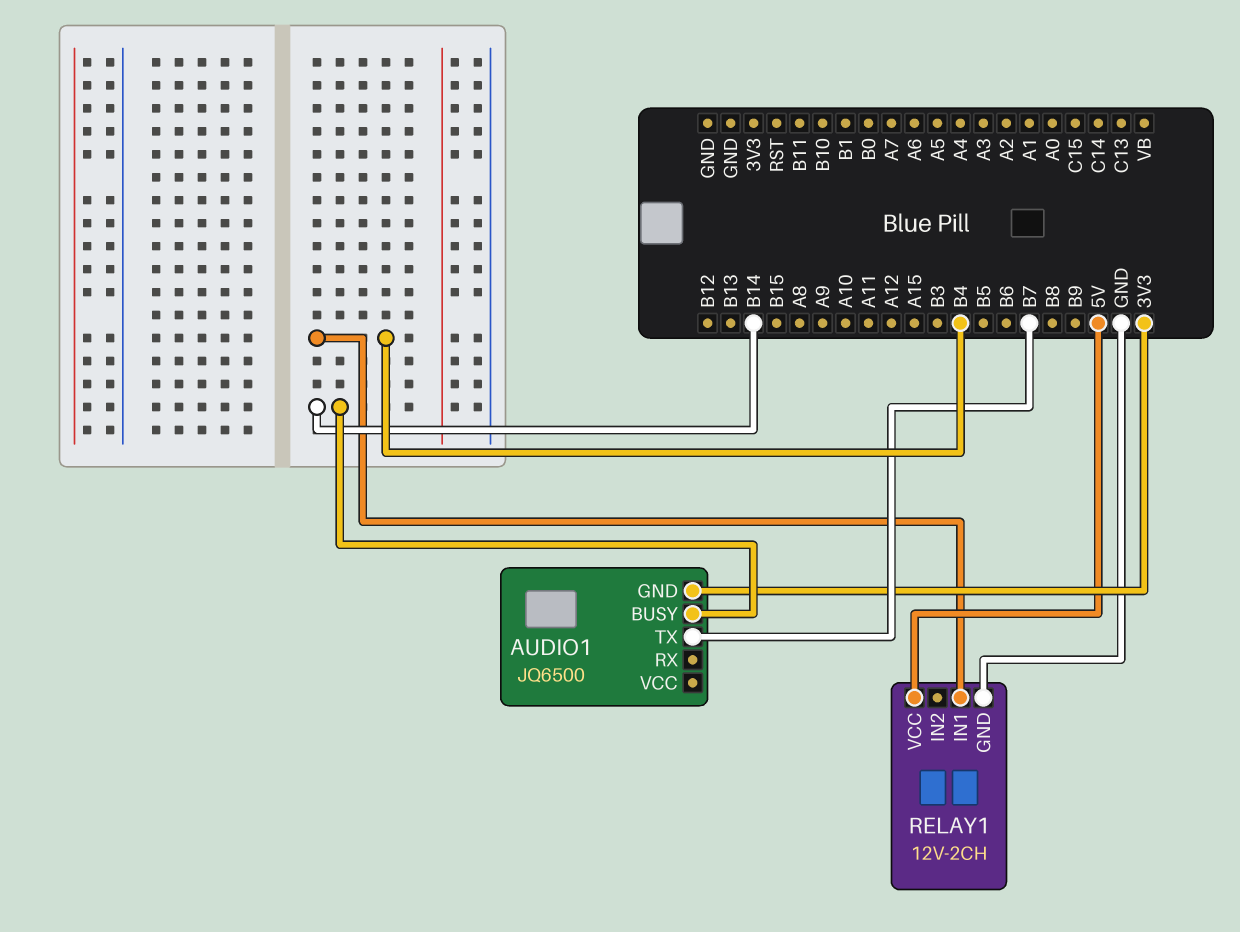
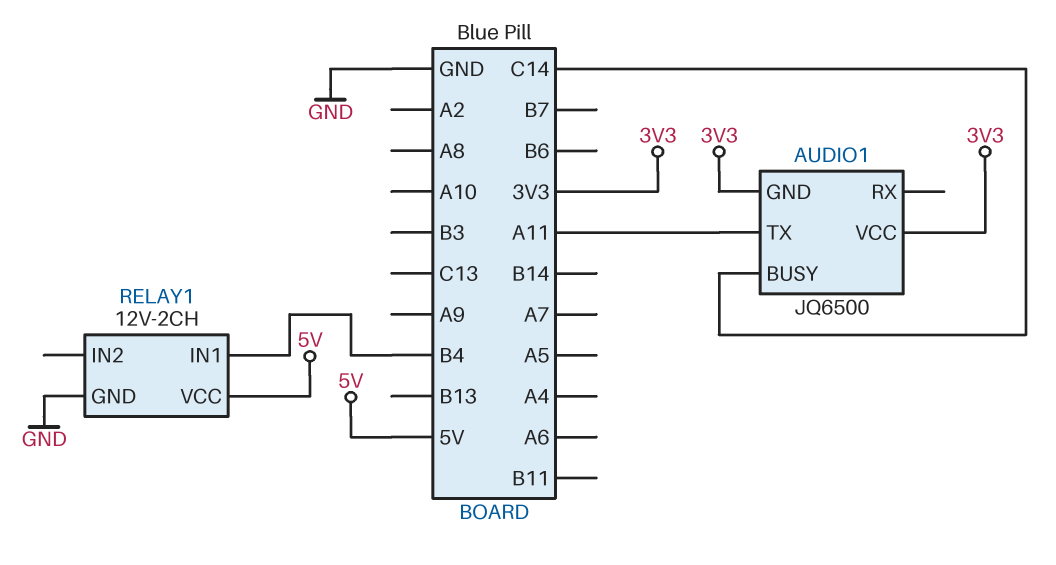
AUDIO1 pin BUSY: B14 -> C14
AUDIO1 pin TX: B7 -> A11
AUDIO1 pin VCC: none -> 3V3

